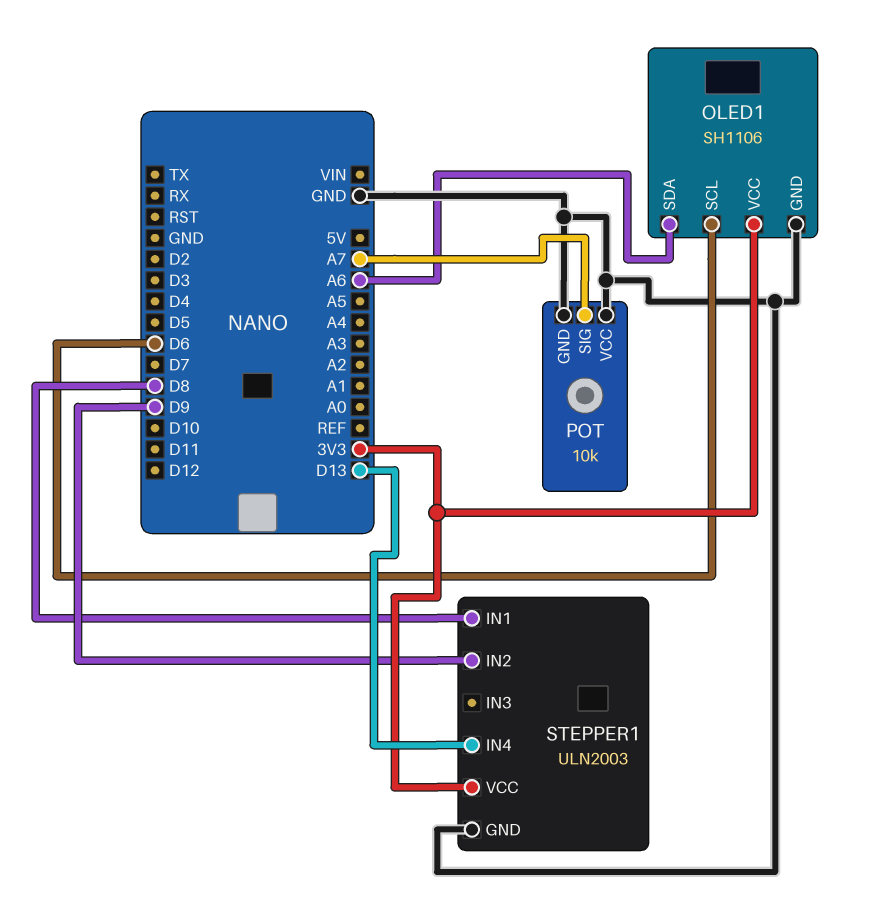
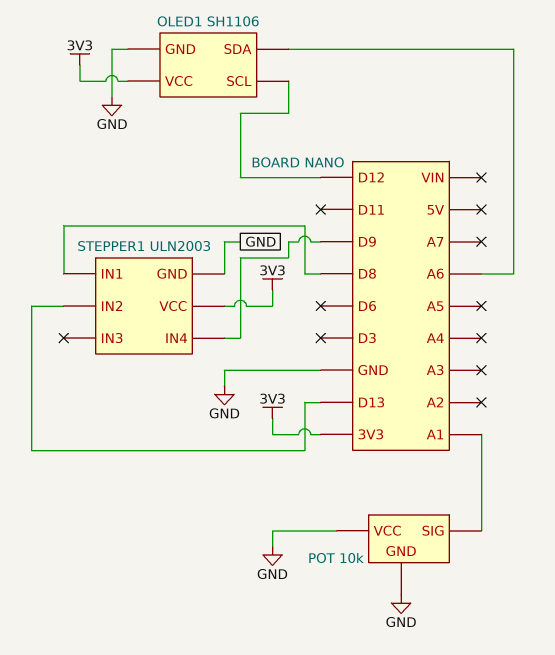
OLED1 pin SCL: D6 -> D12
POT pin SIG: A7 -> A1
STEPPER1 pin IN2: D9 -> D13
STEPPER1 pin IN4: D13 -> D9

